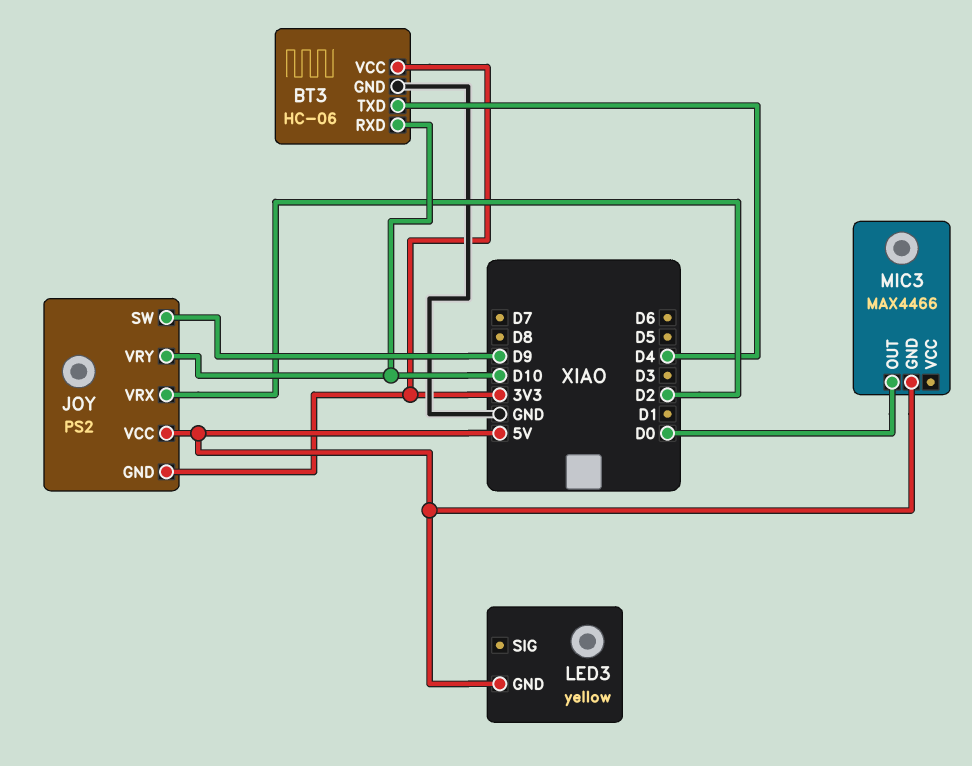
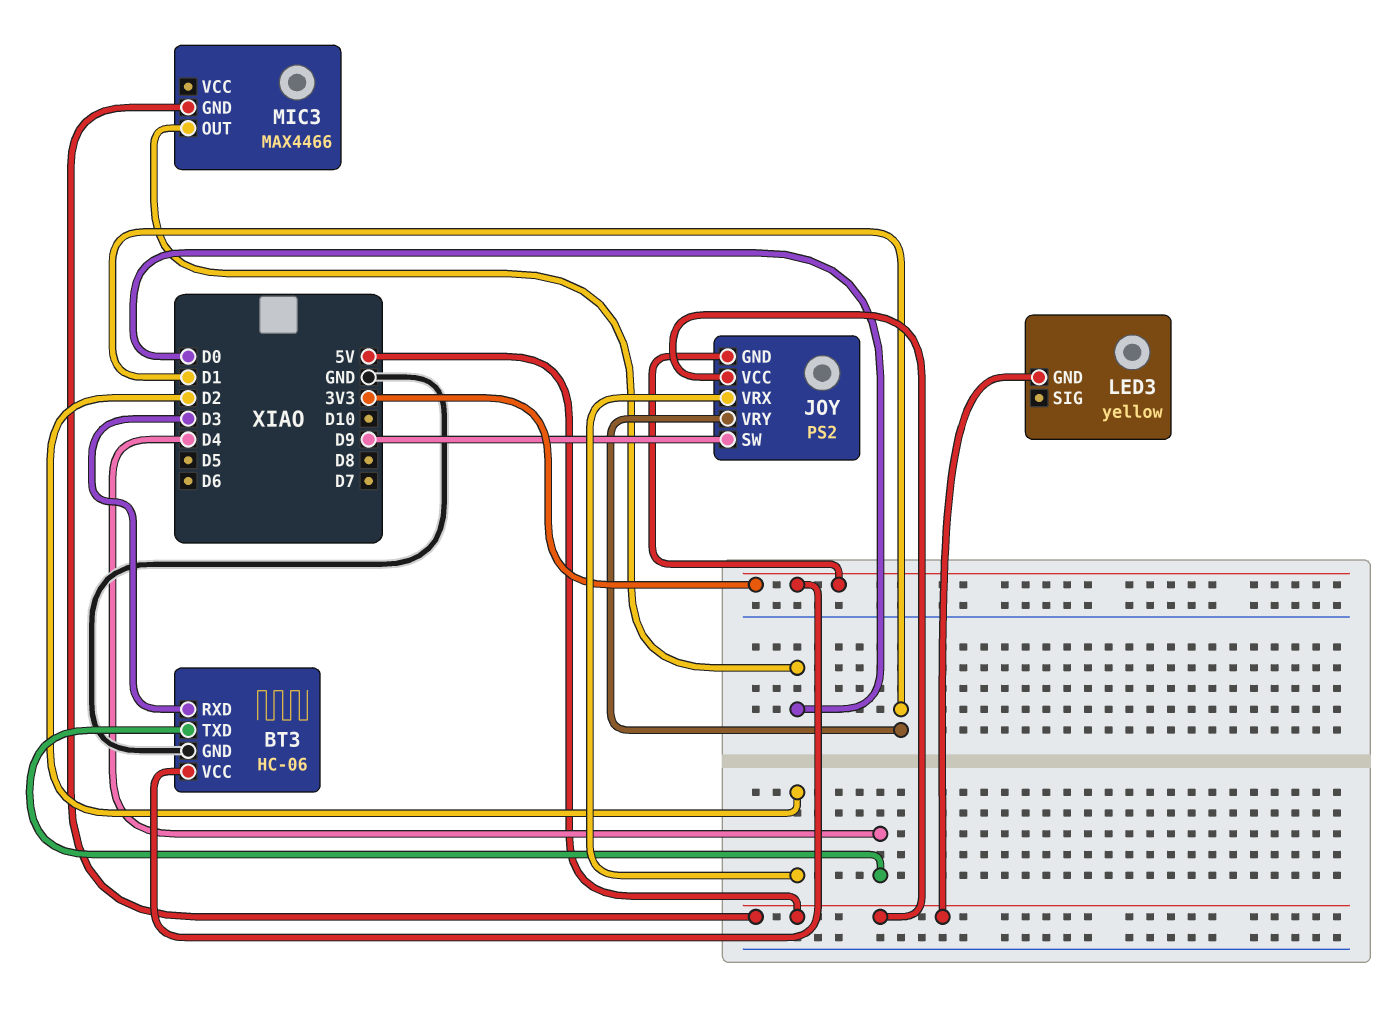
BT3 pin RXD: D10 -> D3
JOY pin VRY: D10 -> D1

